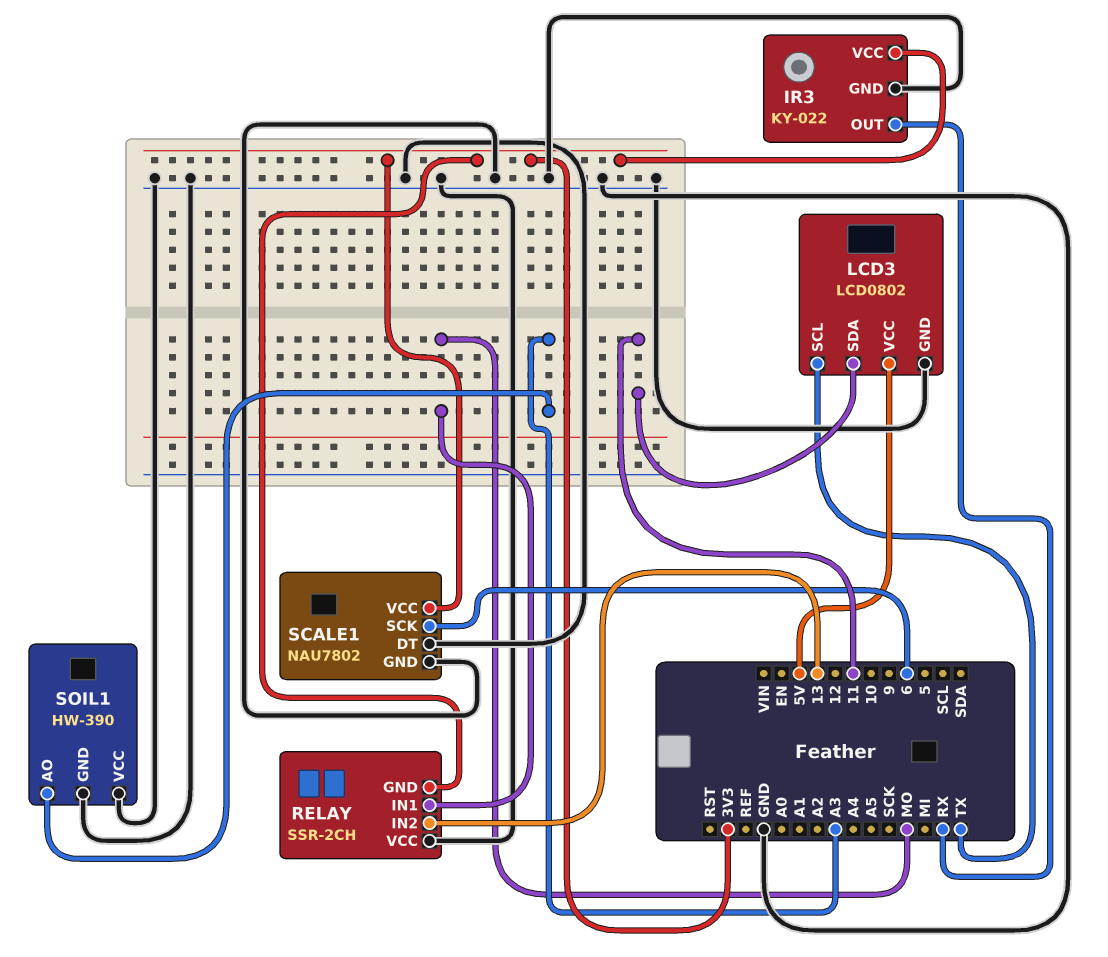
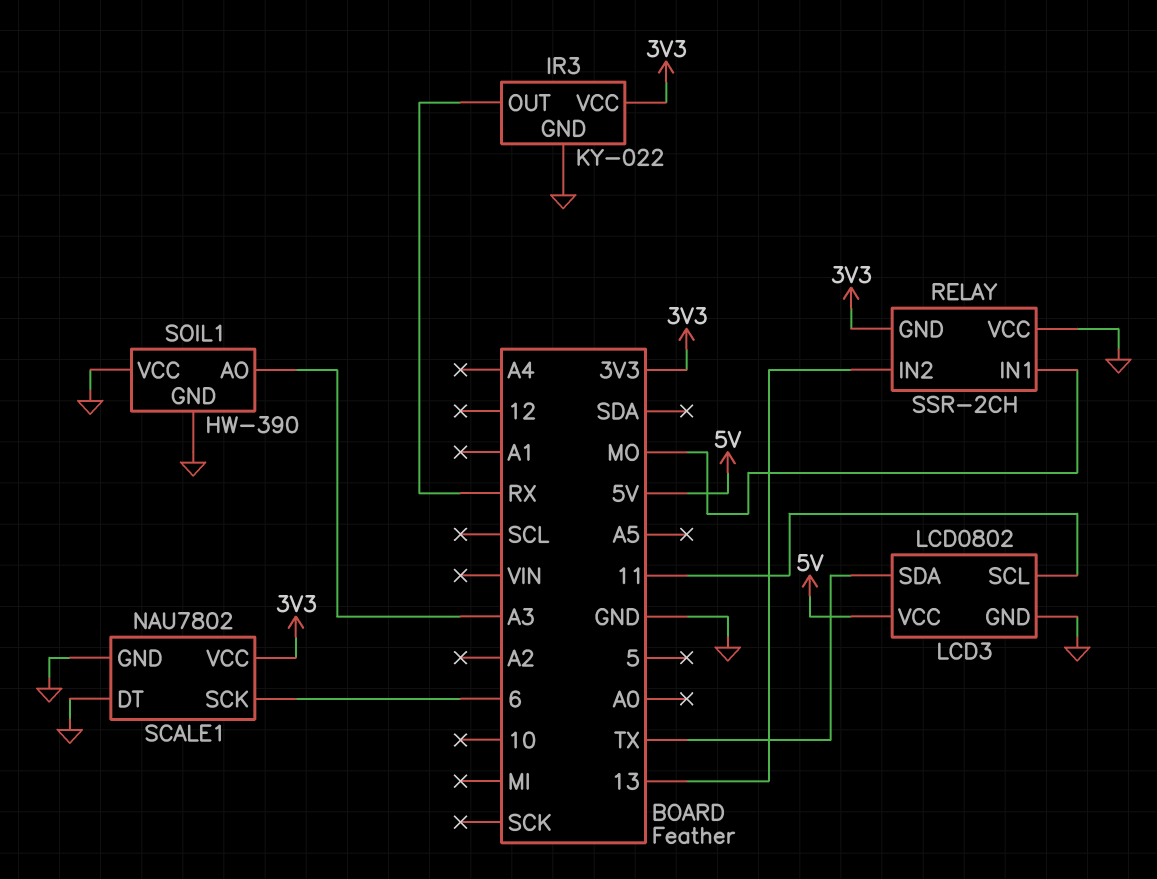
LCD3 pin SCL: TX -> 11
LCD3 pin SDA: 11 -> TX

